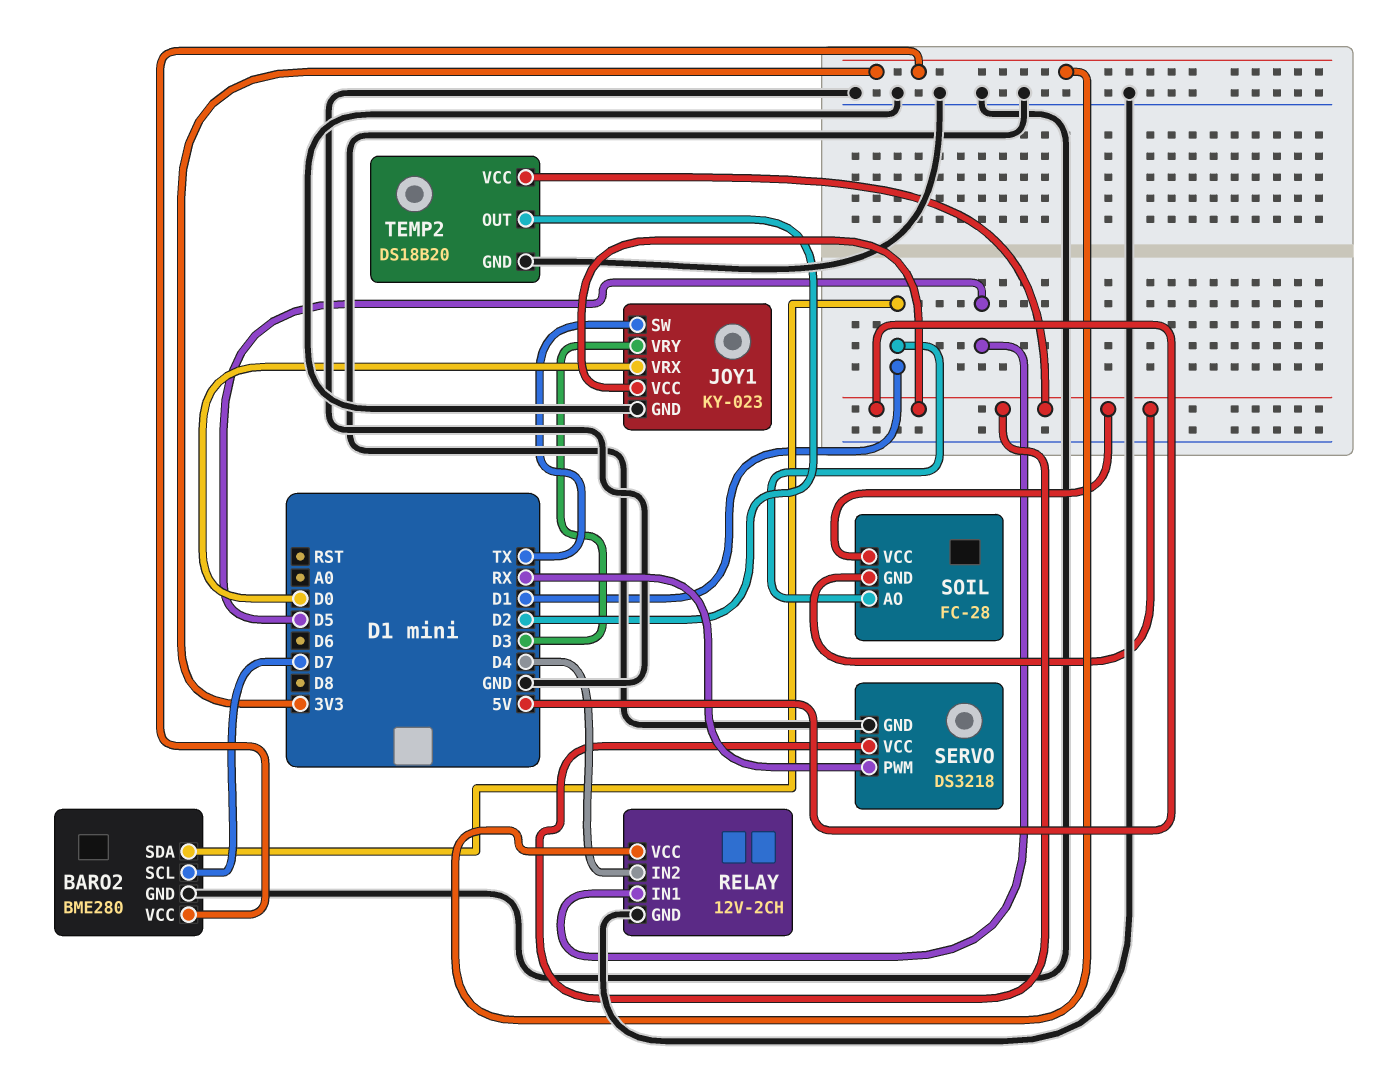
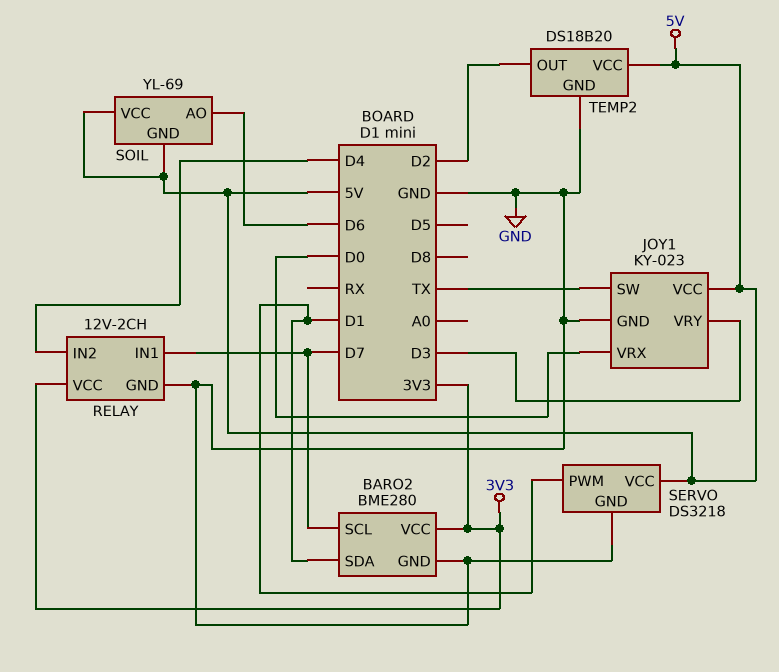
RELAY pin IN1: D5 -> D7
SERVO pin PWM: RX -> D1
SOIL: FC-28 -> YL-69
SOIL pin AO: D1 -> D6

